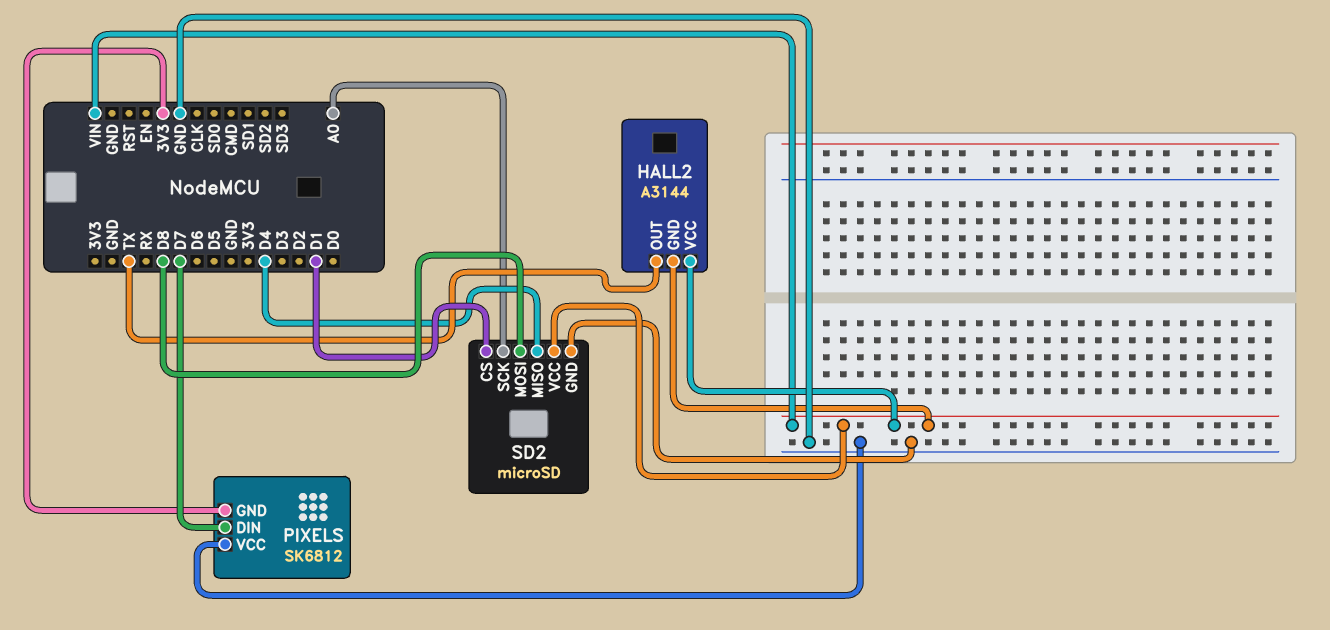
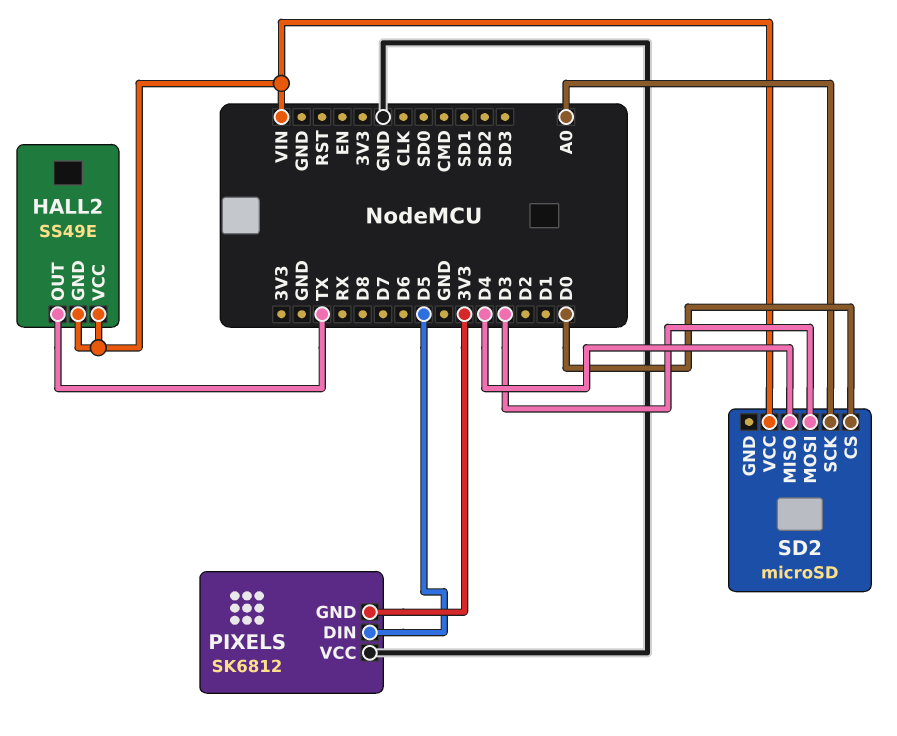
HALL2: A3144 -> SS49E
PIXELS pin DIN: D7 -> D5
SD2 pin CS: D1 -> D0
SD2 pin GND: GND -> none
SD2 pin MOSI: D8 -> D3

